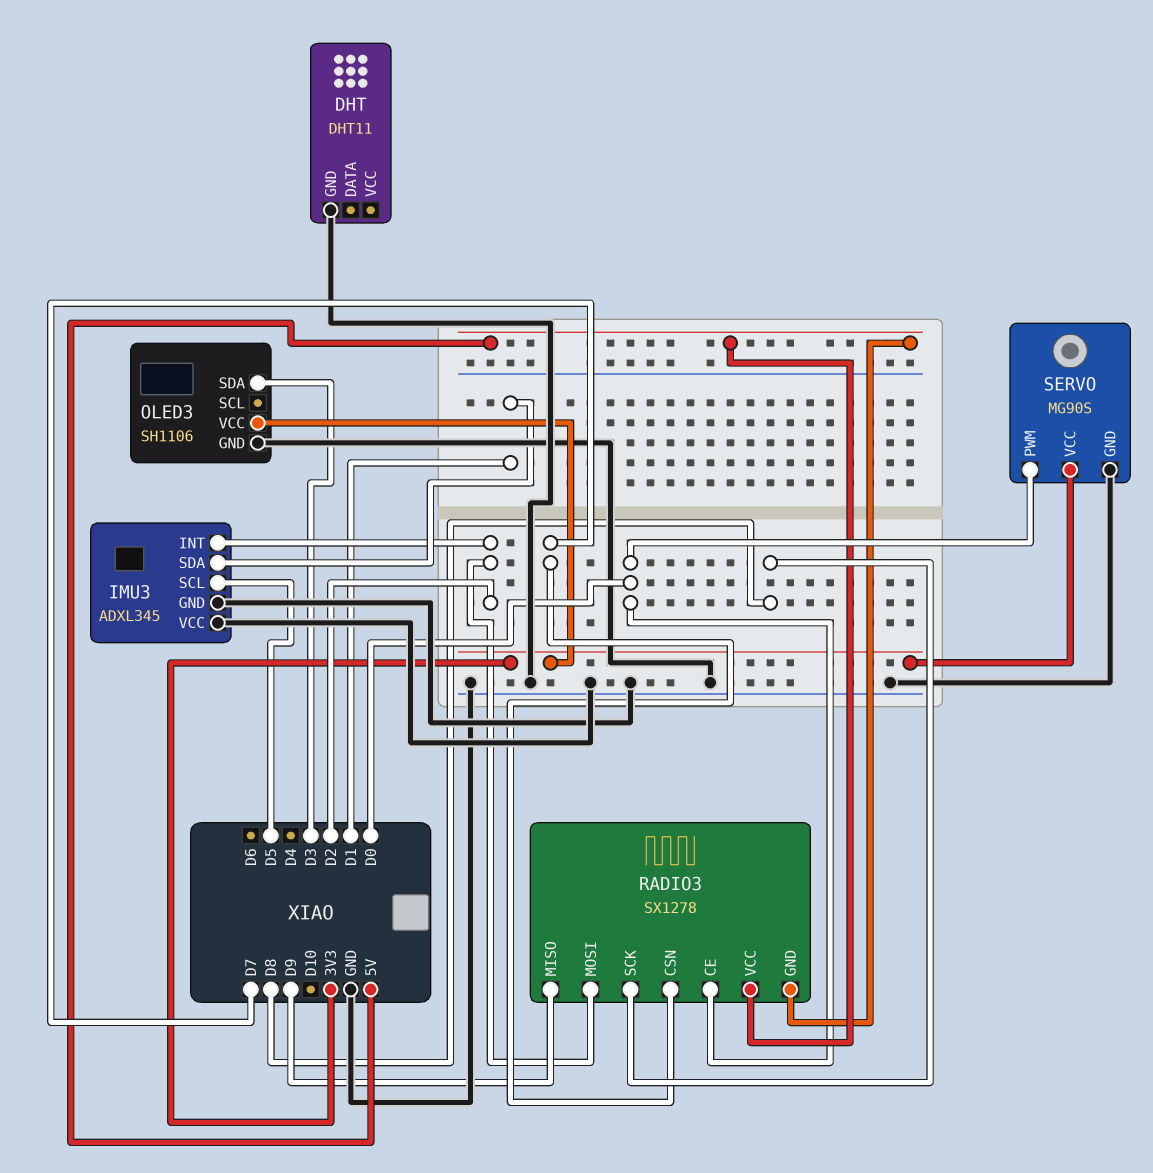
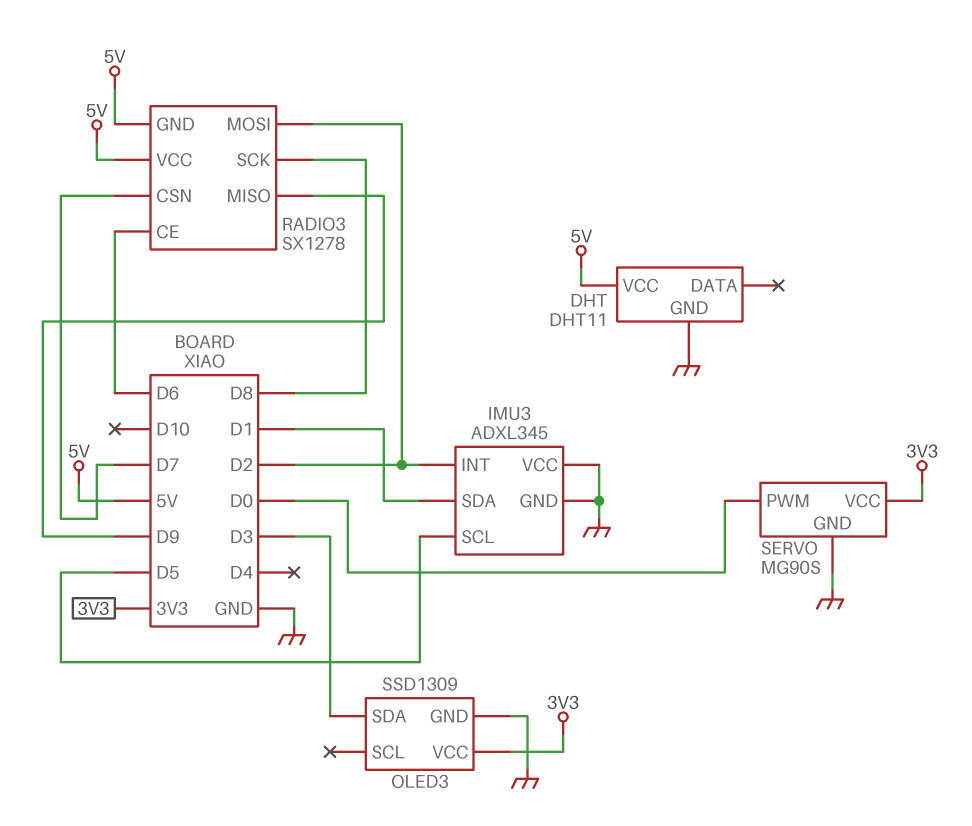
DHT pin VCC: none -> 5V
OLED3: SH1106 -> SSD1309
RADIO3 pin CE: D0 -> D6

